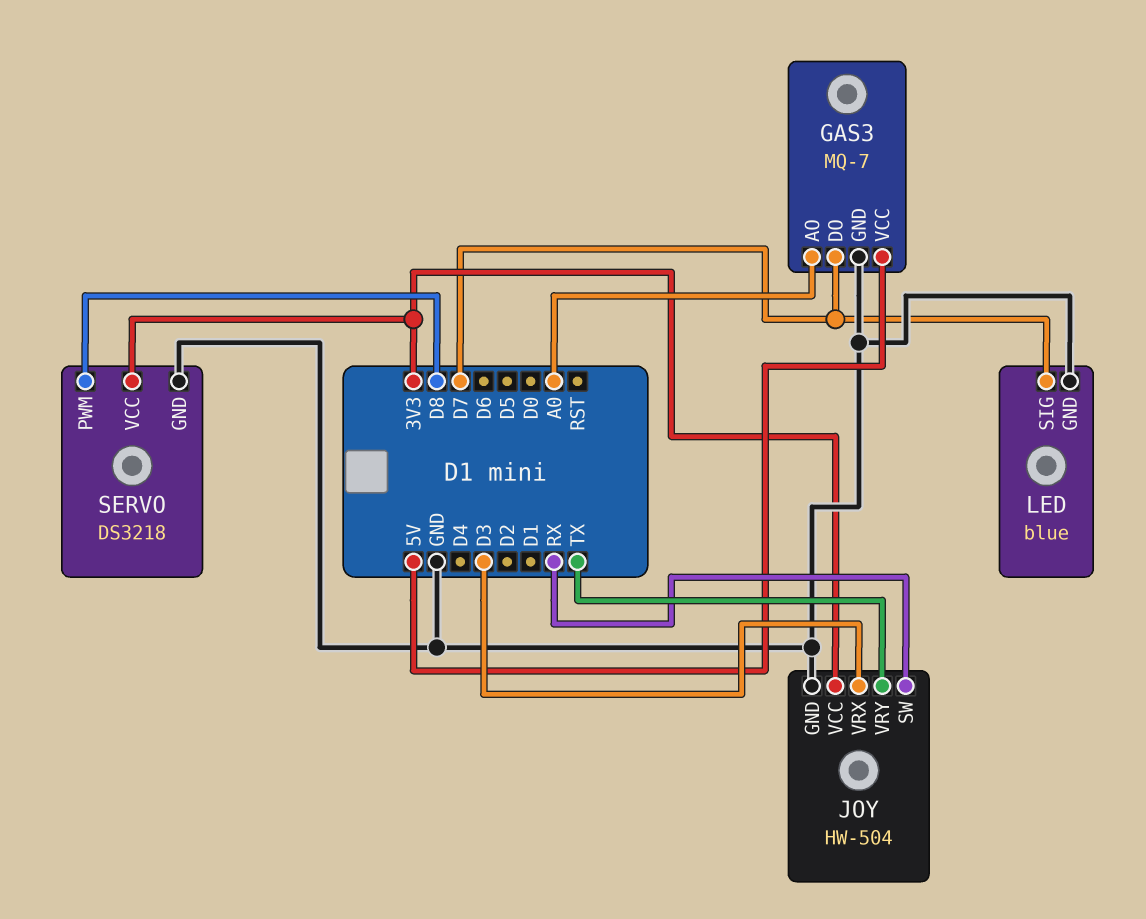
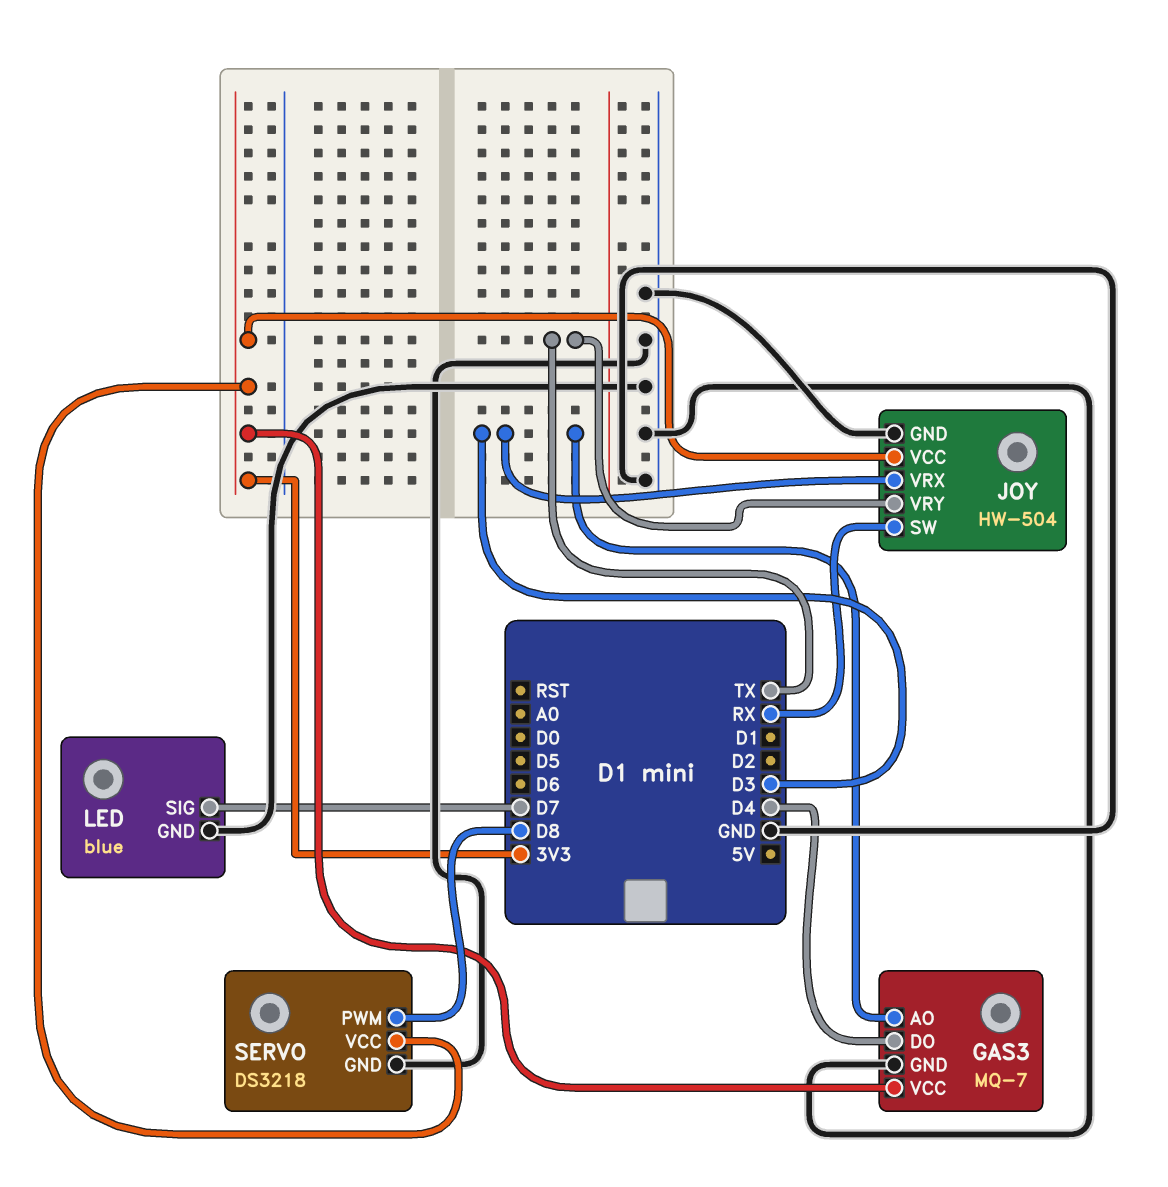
GAS3 pin AO: A0 -> D3
GAS3 pin DO: D7 -> D4
GAS3 pin VCC: 5V -> 3V3

